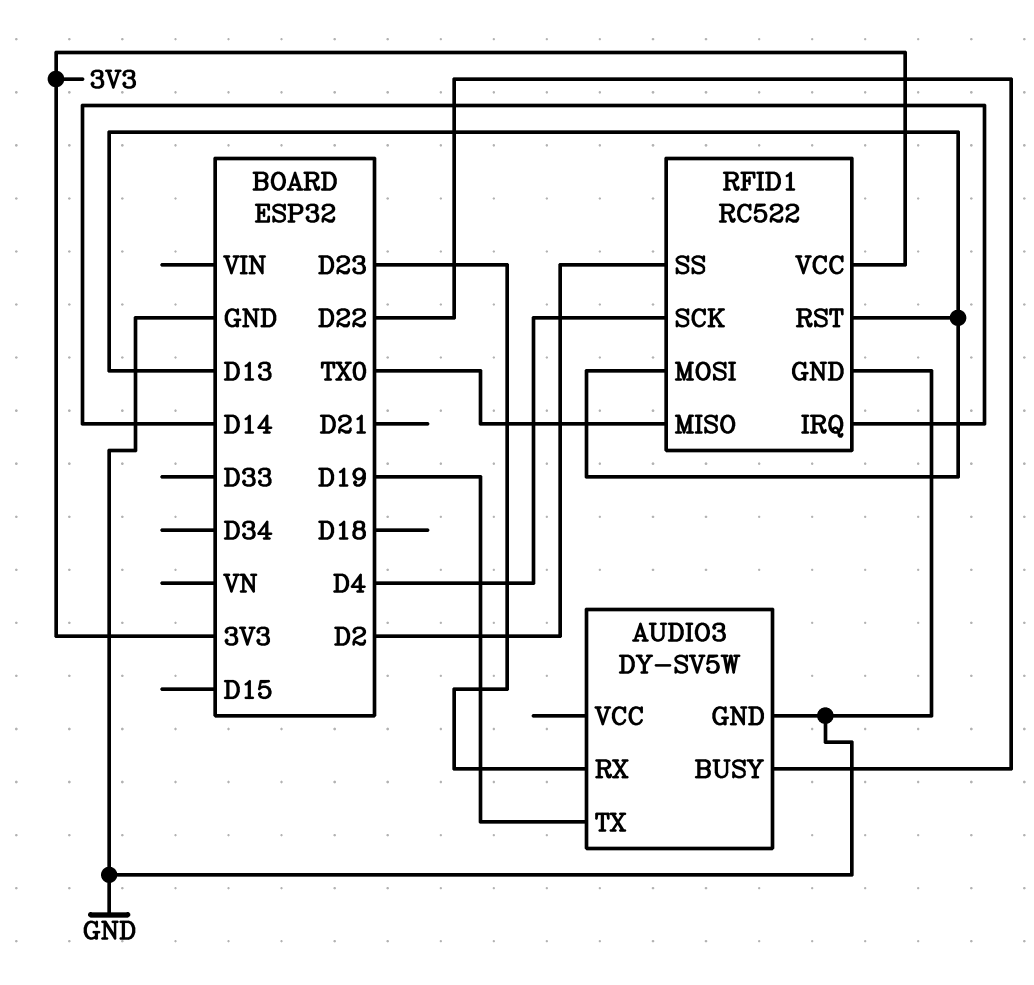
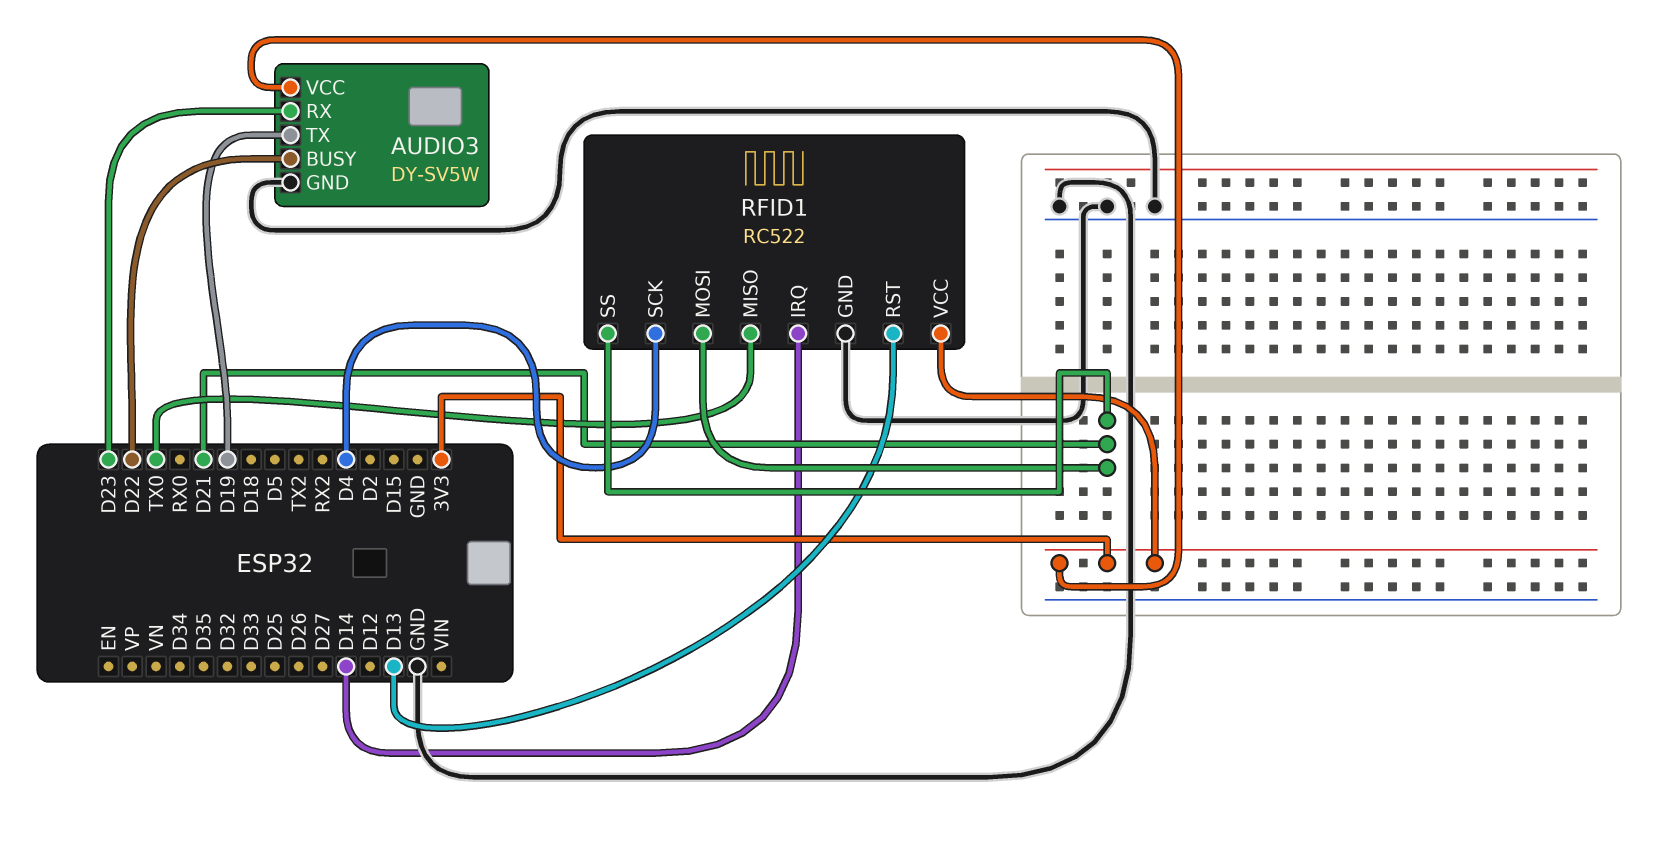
AUDIO3 pin VCC: none -> 3V3
RFID1 pin MOSI: D13 -> D21
RFID1 pin SS: D2 -> D21

